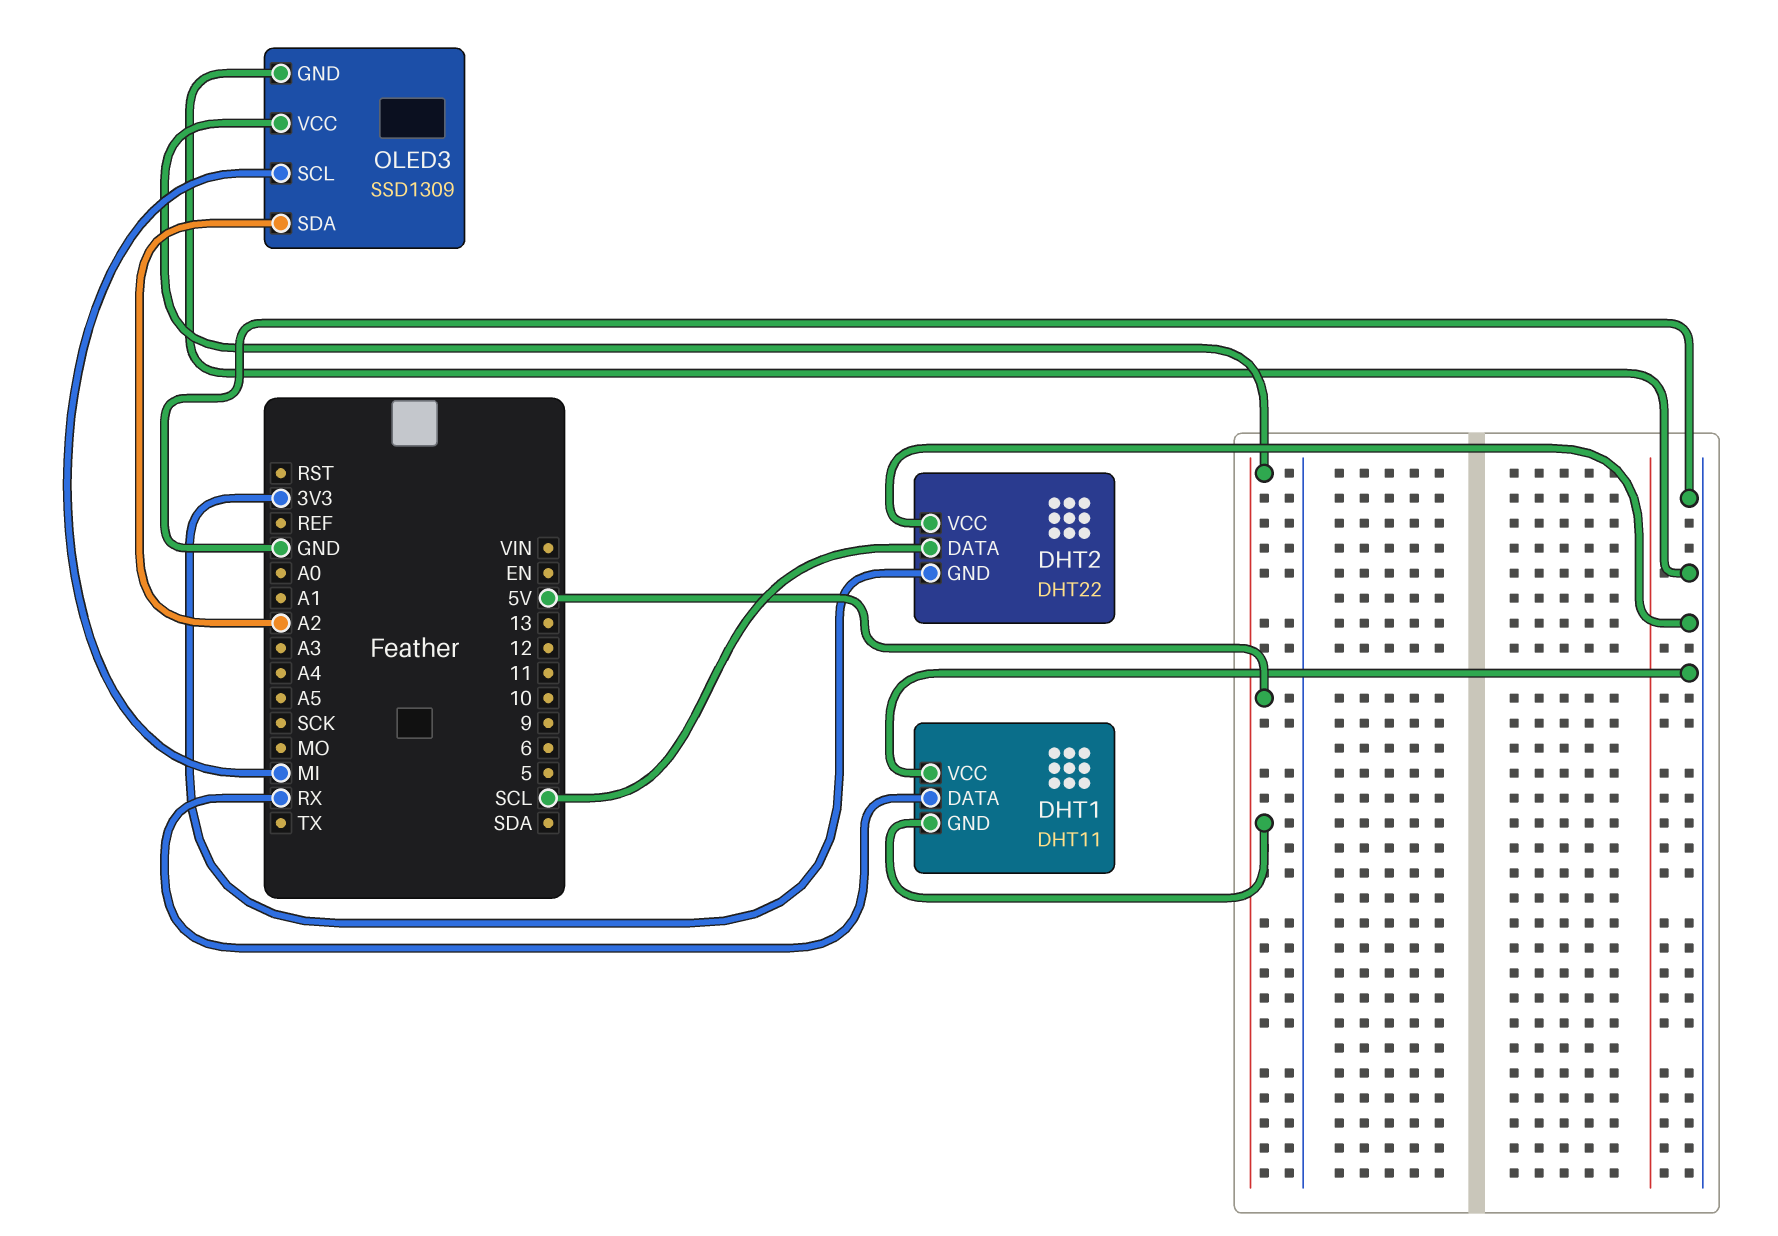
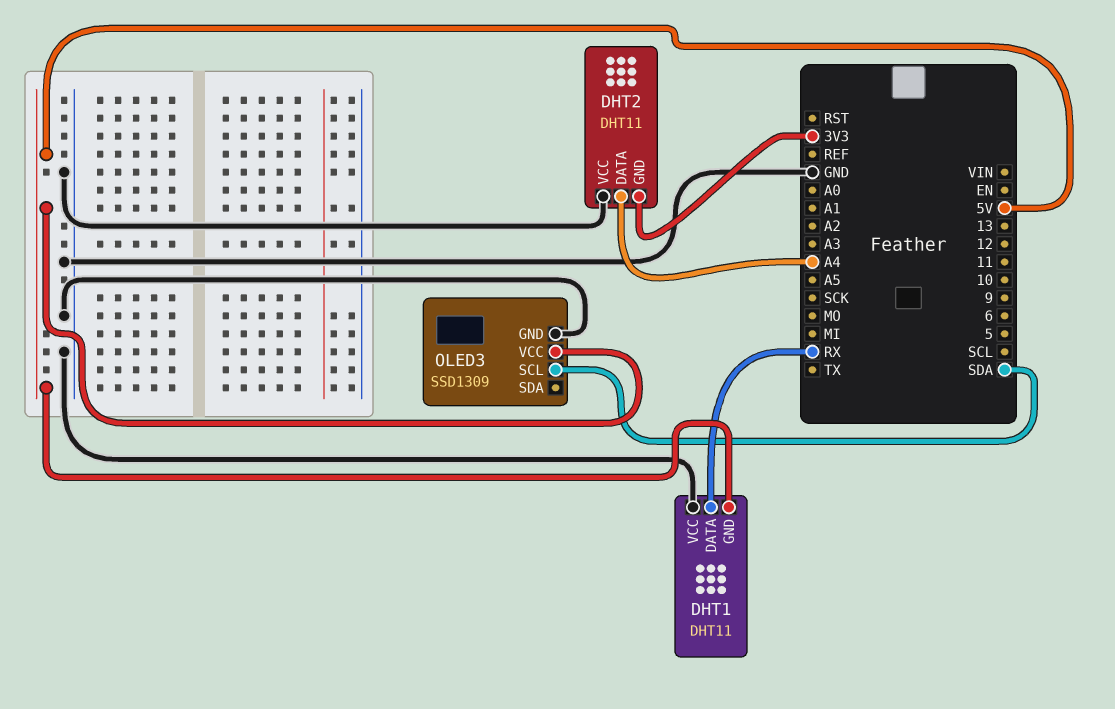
DHT2: DHT22 -> DHT11
DHT2 pin DATA: SCL -> A4
OLED3 pin SCL: MI -> SDA
OLED3 pin SDA: A2 -> none

